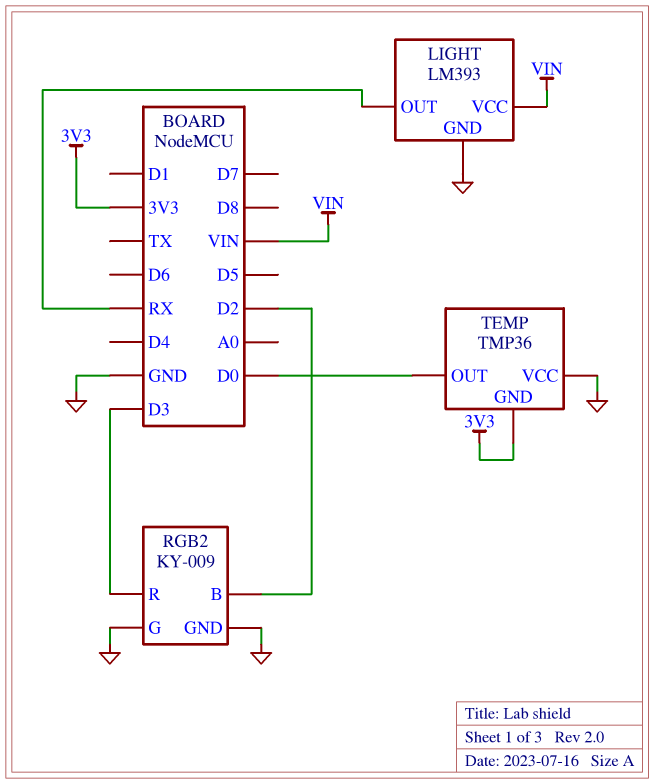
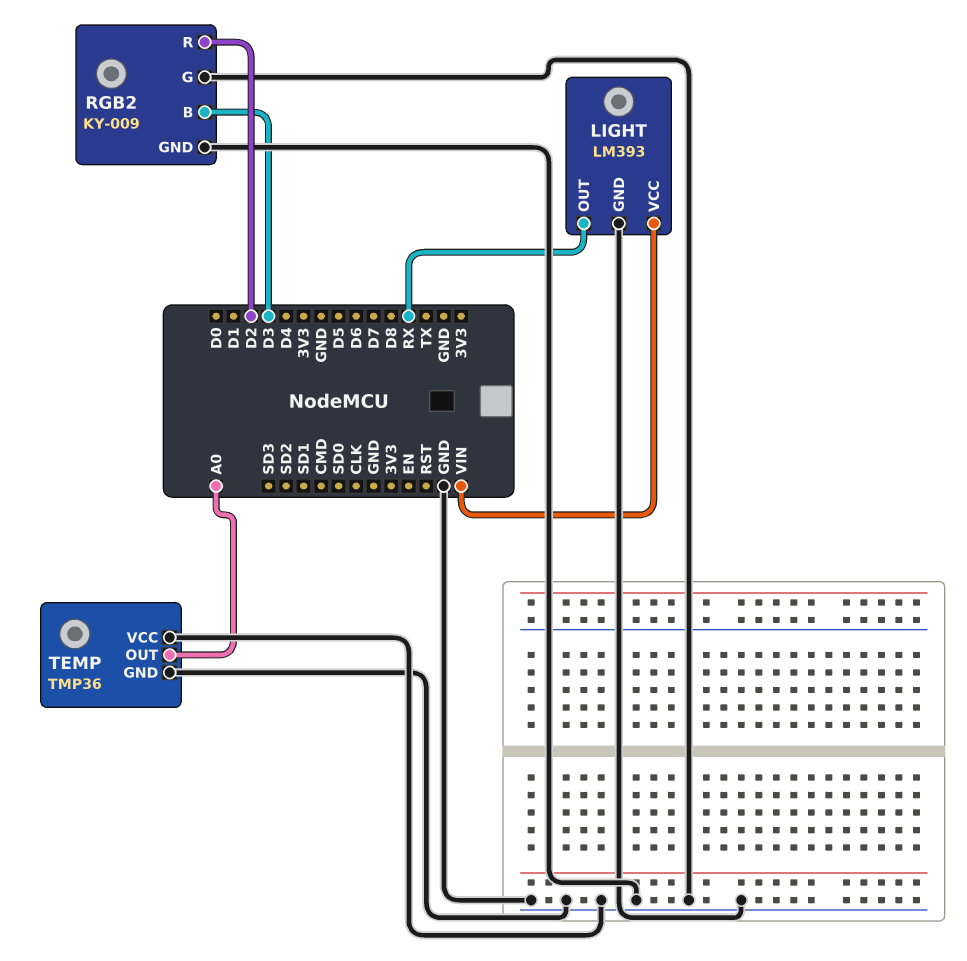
RGB2 pin B: D2 -> D3
RGB2 pin R: D3 -> D2
TEMP pin GND: 3V3 -> GND
TEMP pin OUT: D0 -> A0

